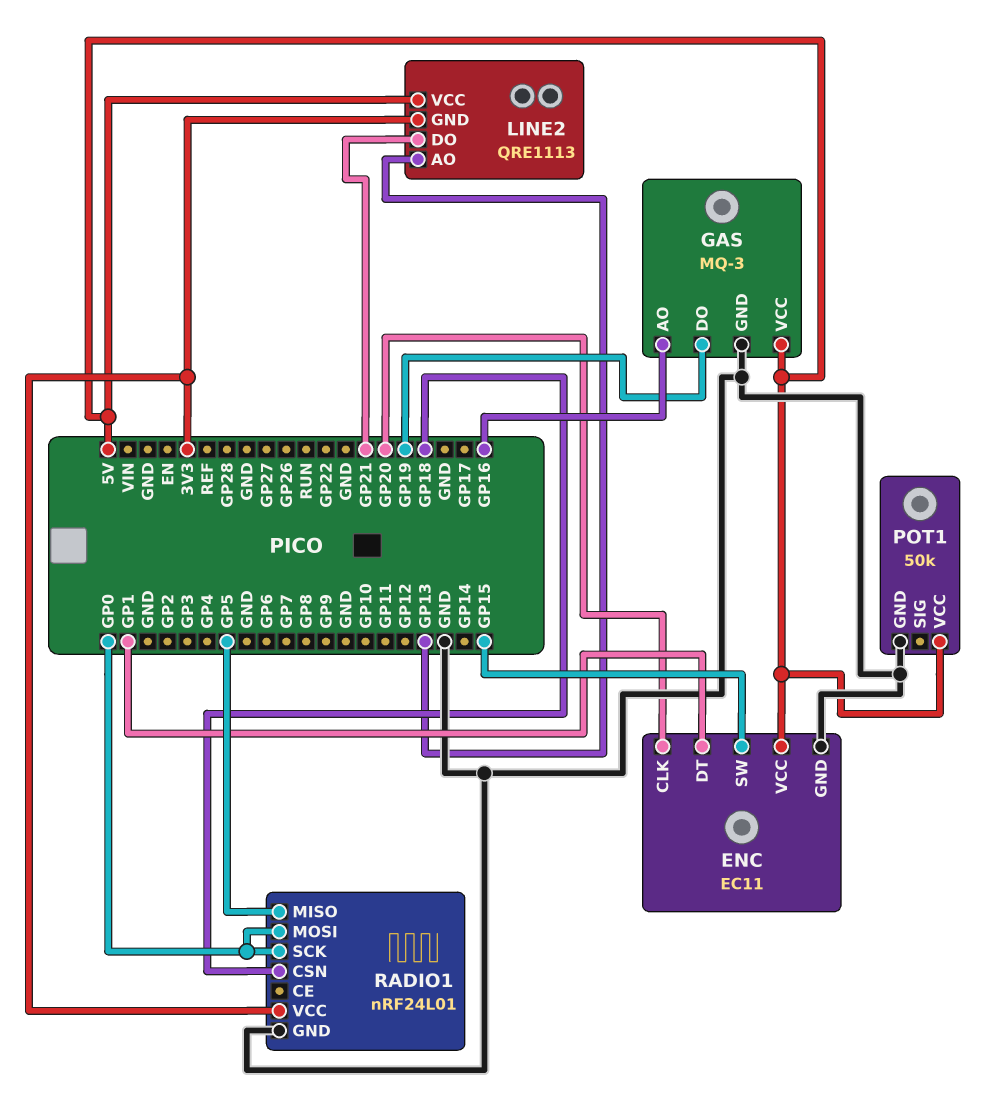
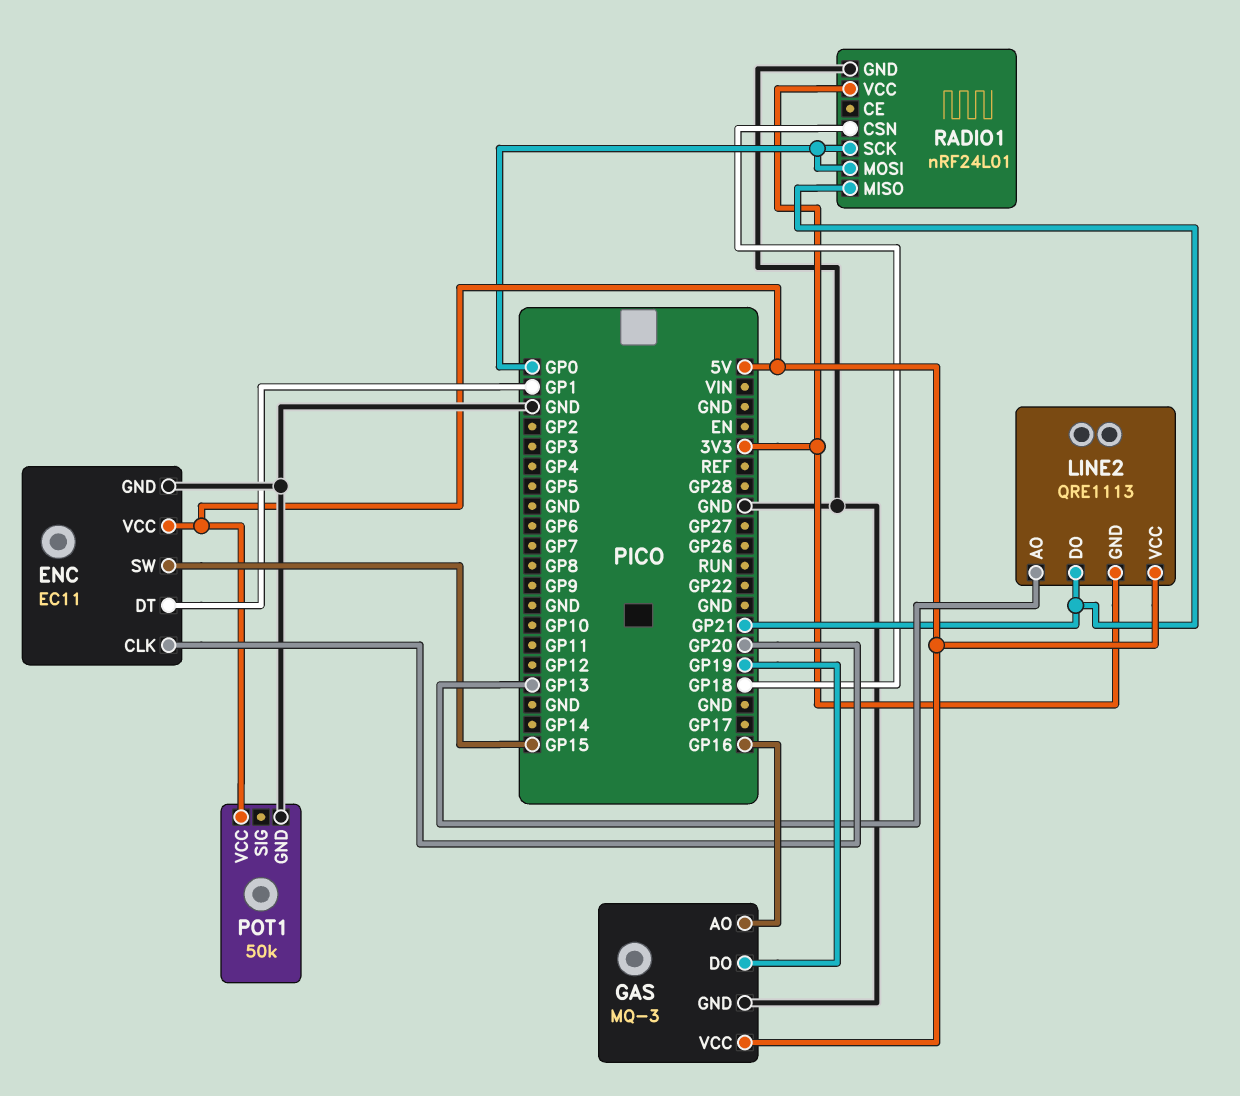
RADIO1 pin MISO: GP5 -> GP21

